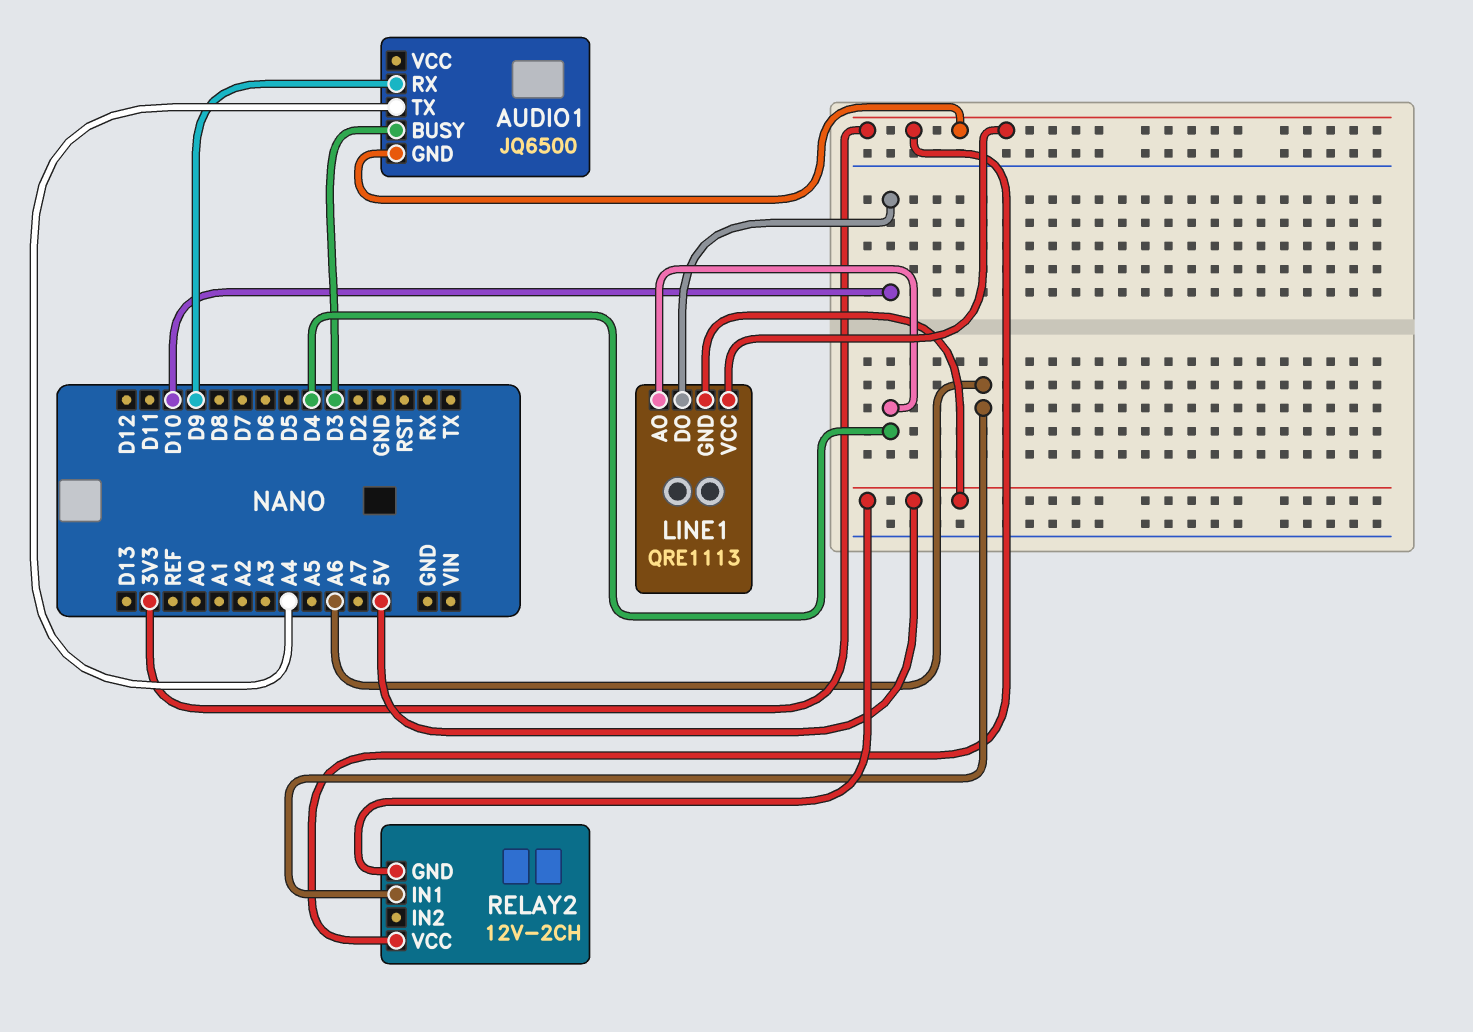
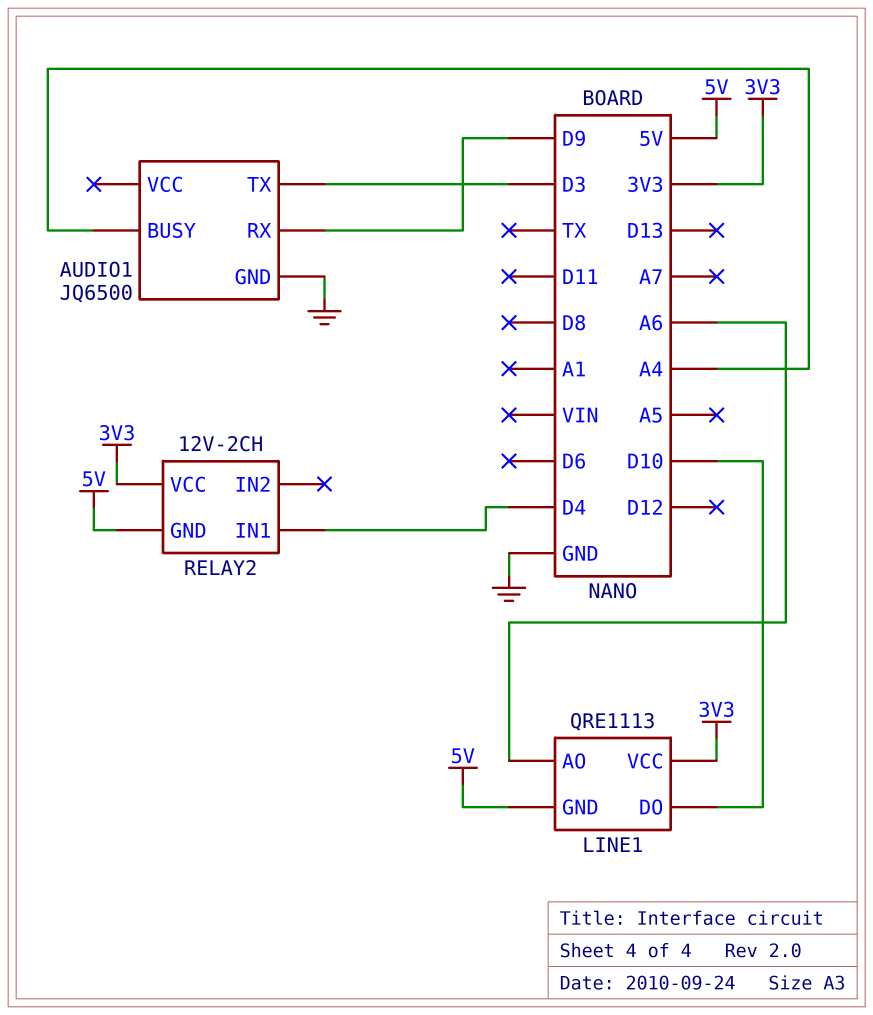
AUDIO1 pin BUSY: D3 -> A4
AUDIO1 pin GND: 3V3 -> GND
AUDIO1 pin TX: A4 -> D3
LINE1 pin AO: D4 -> A6
RELAY2 pin IN1: A6 -> D4

